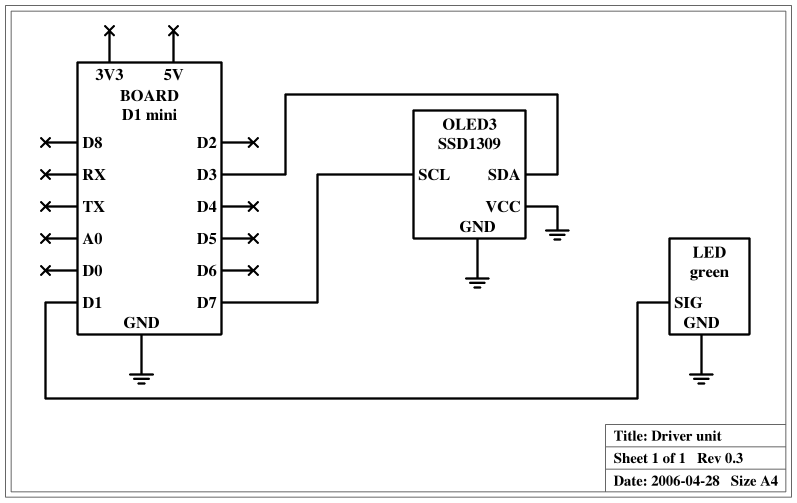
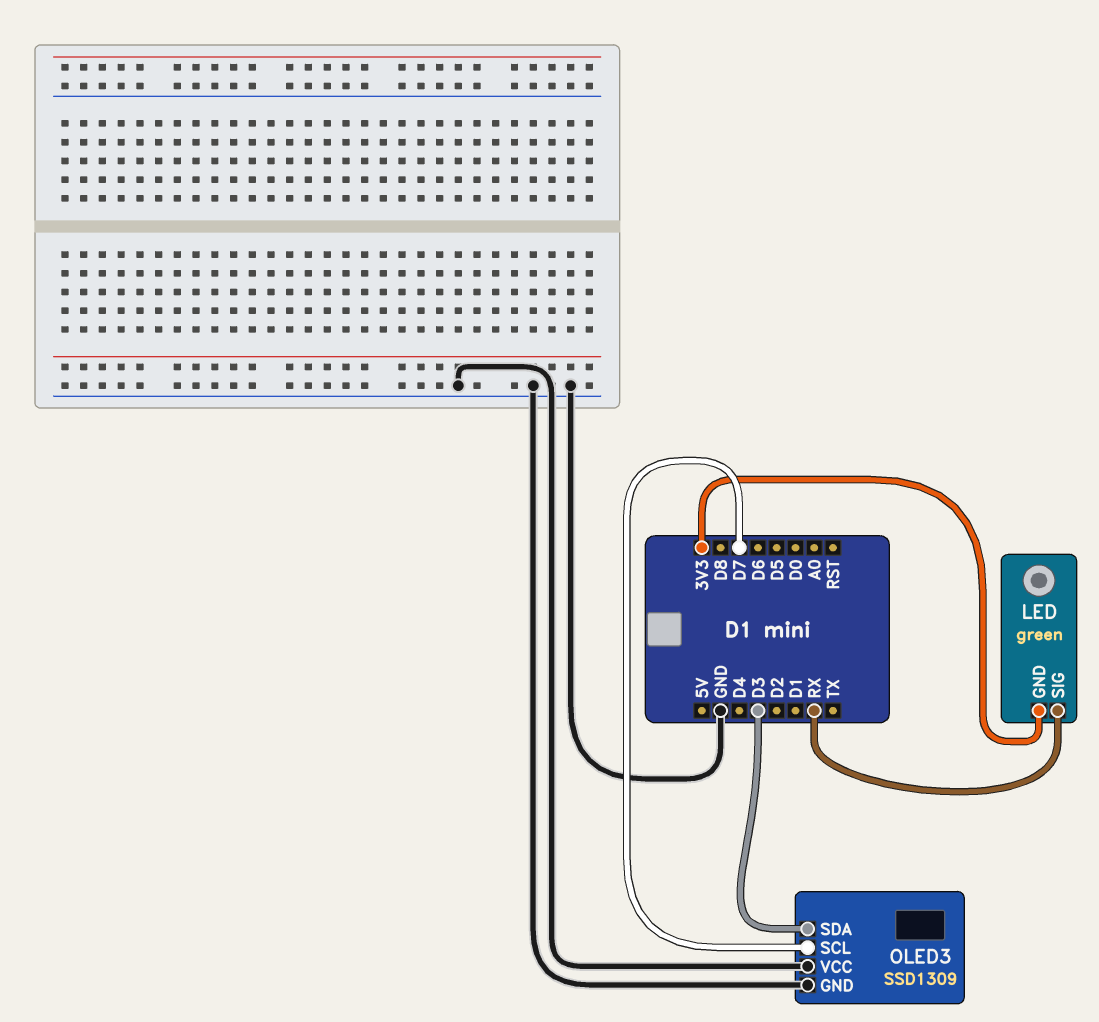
LED pin GND: GND -> 3V3
LED pin SIG: D1 -> RX

